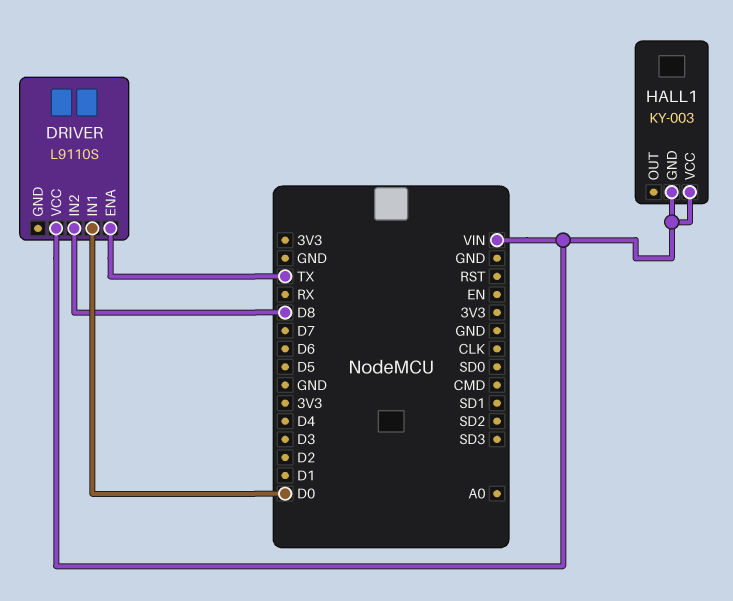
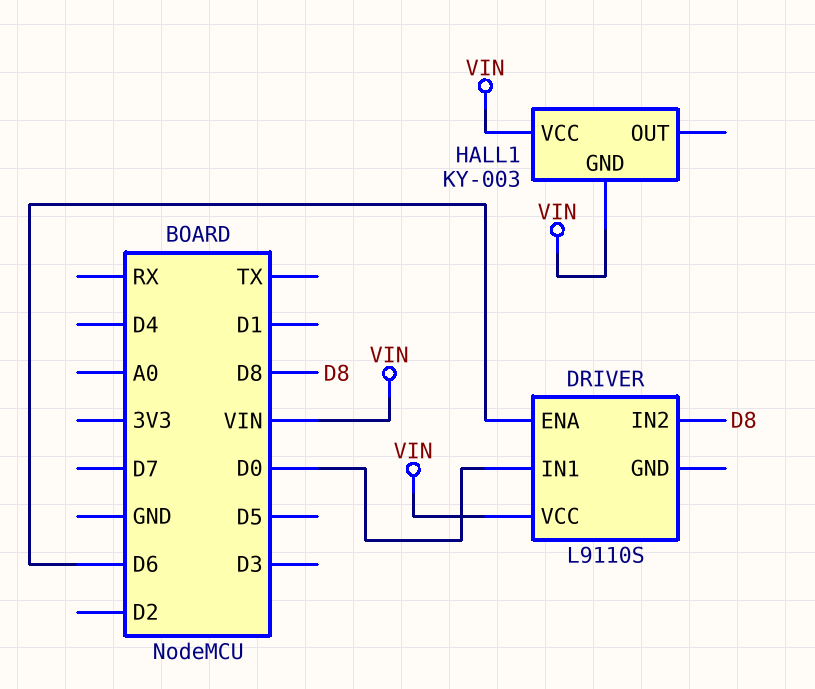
DRIVER pin ENA: TX -> D6

